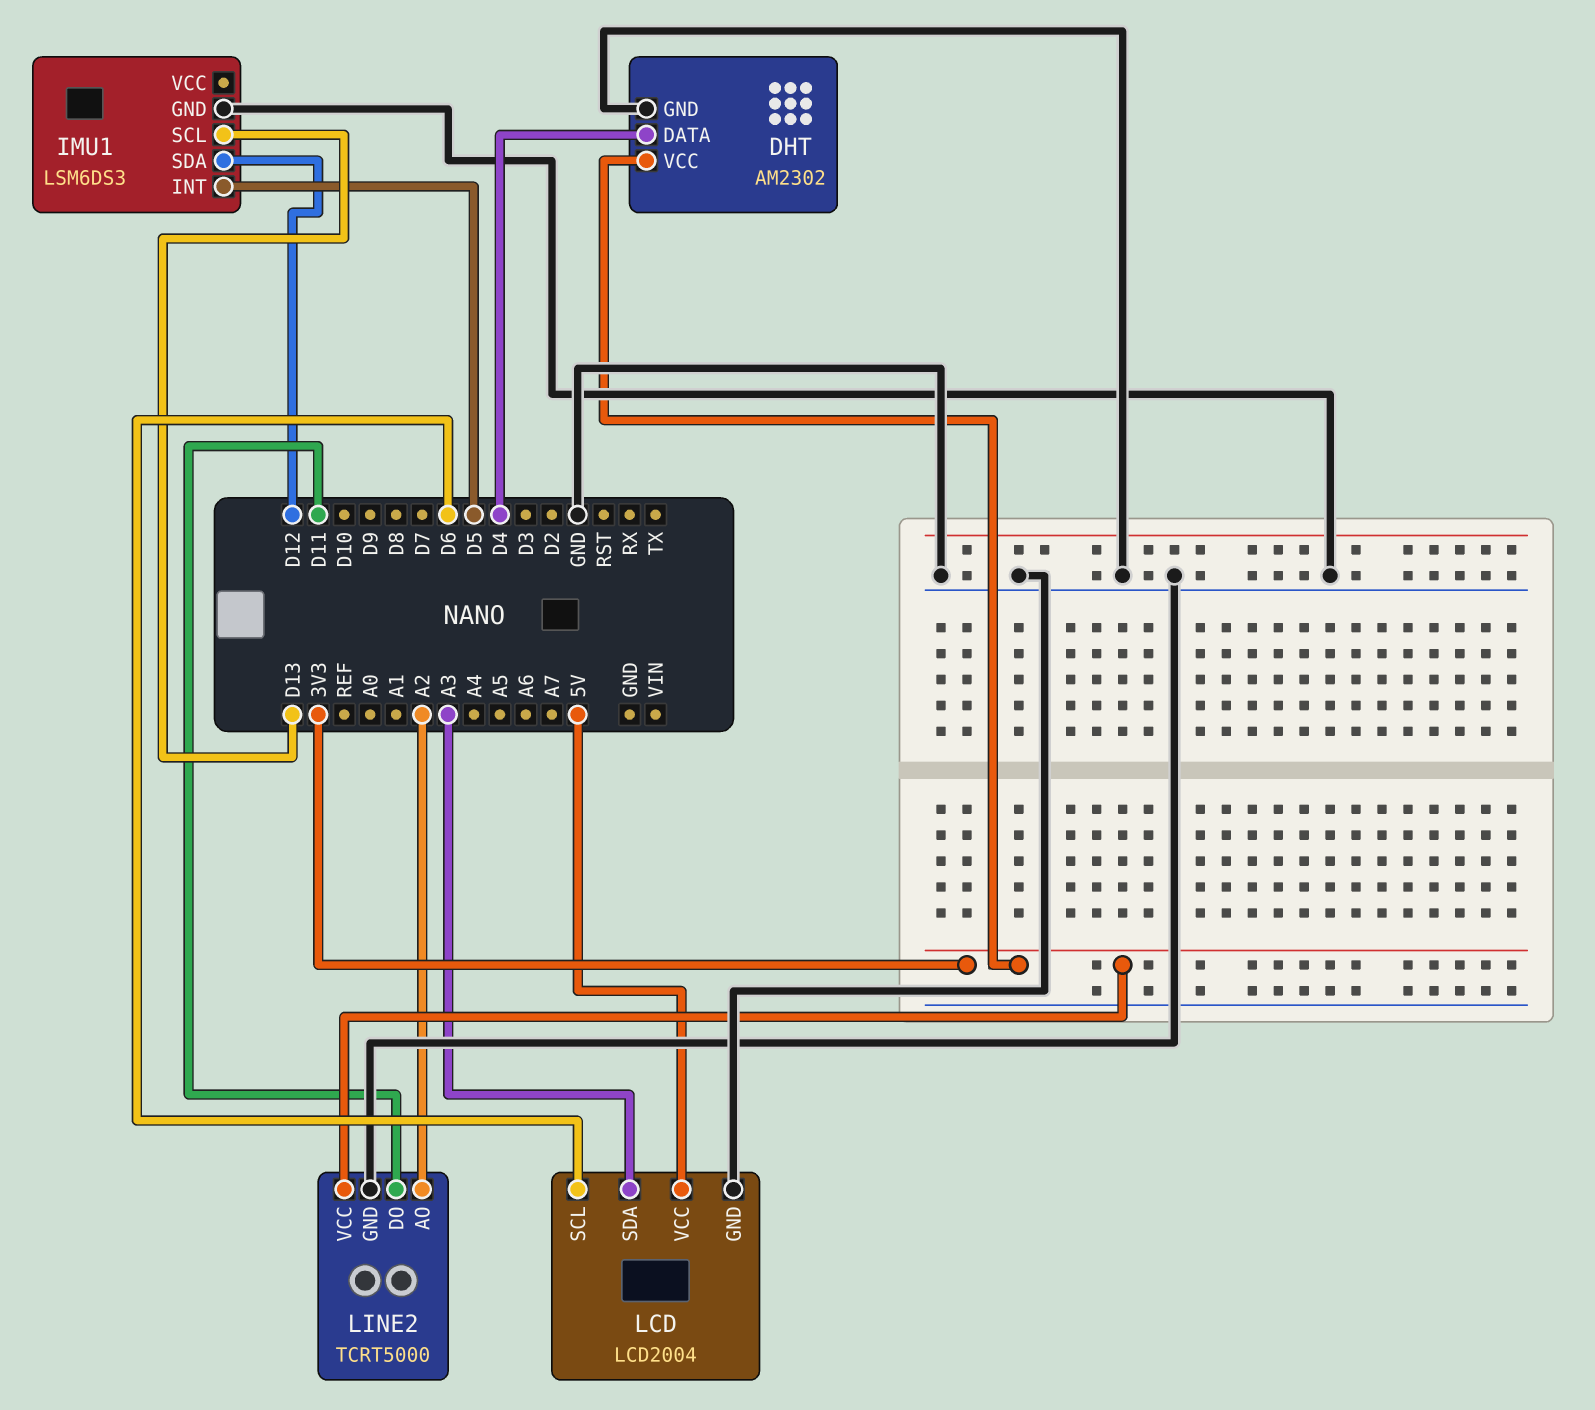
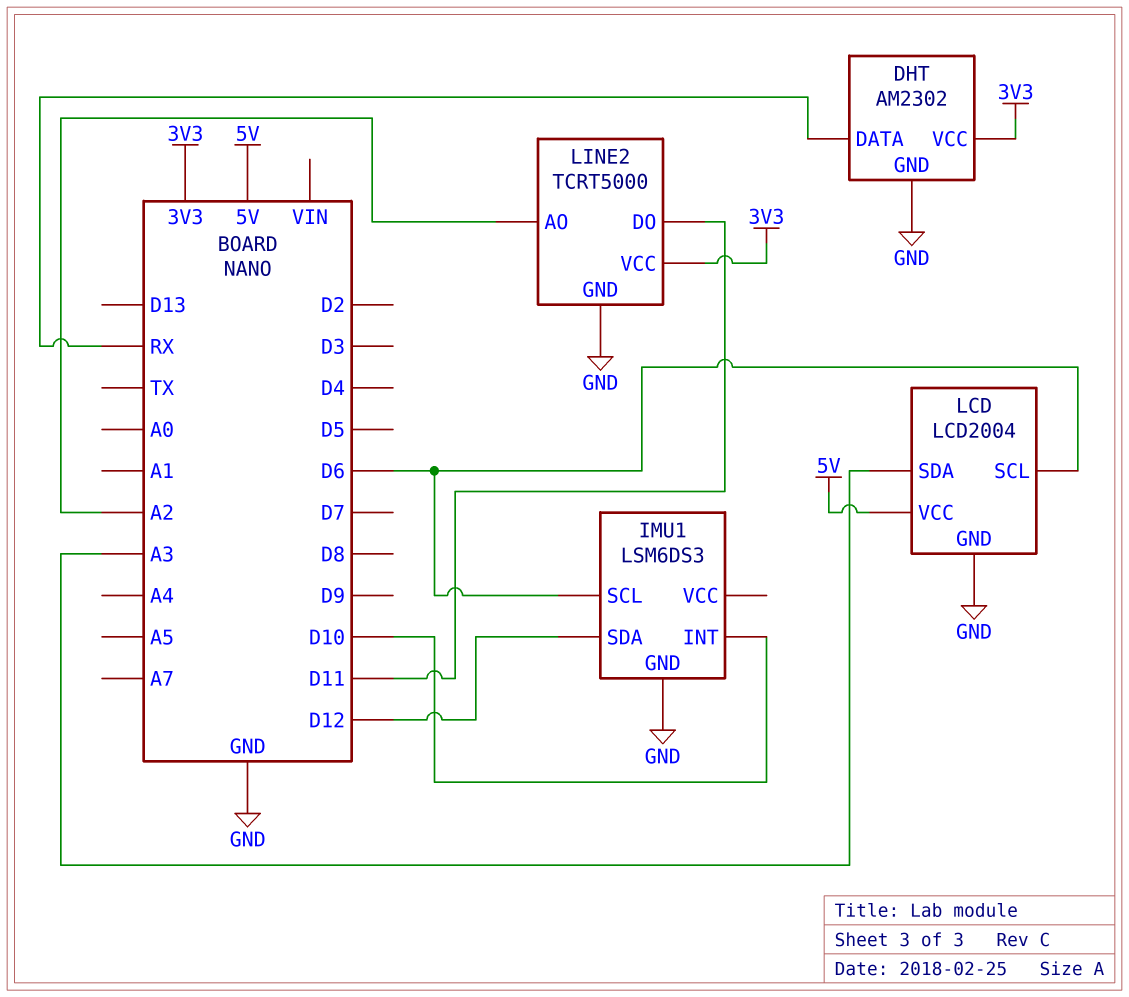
DHT pin DATA: D4 -> RX
IMU1 pin INT: D5 -> D10
IMU1 pin SCL: D13 -> D6

